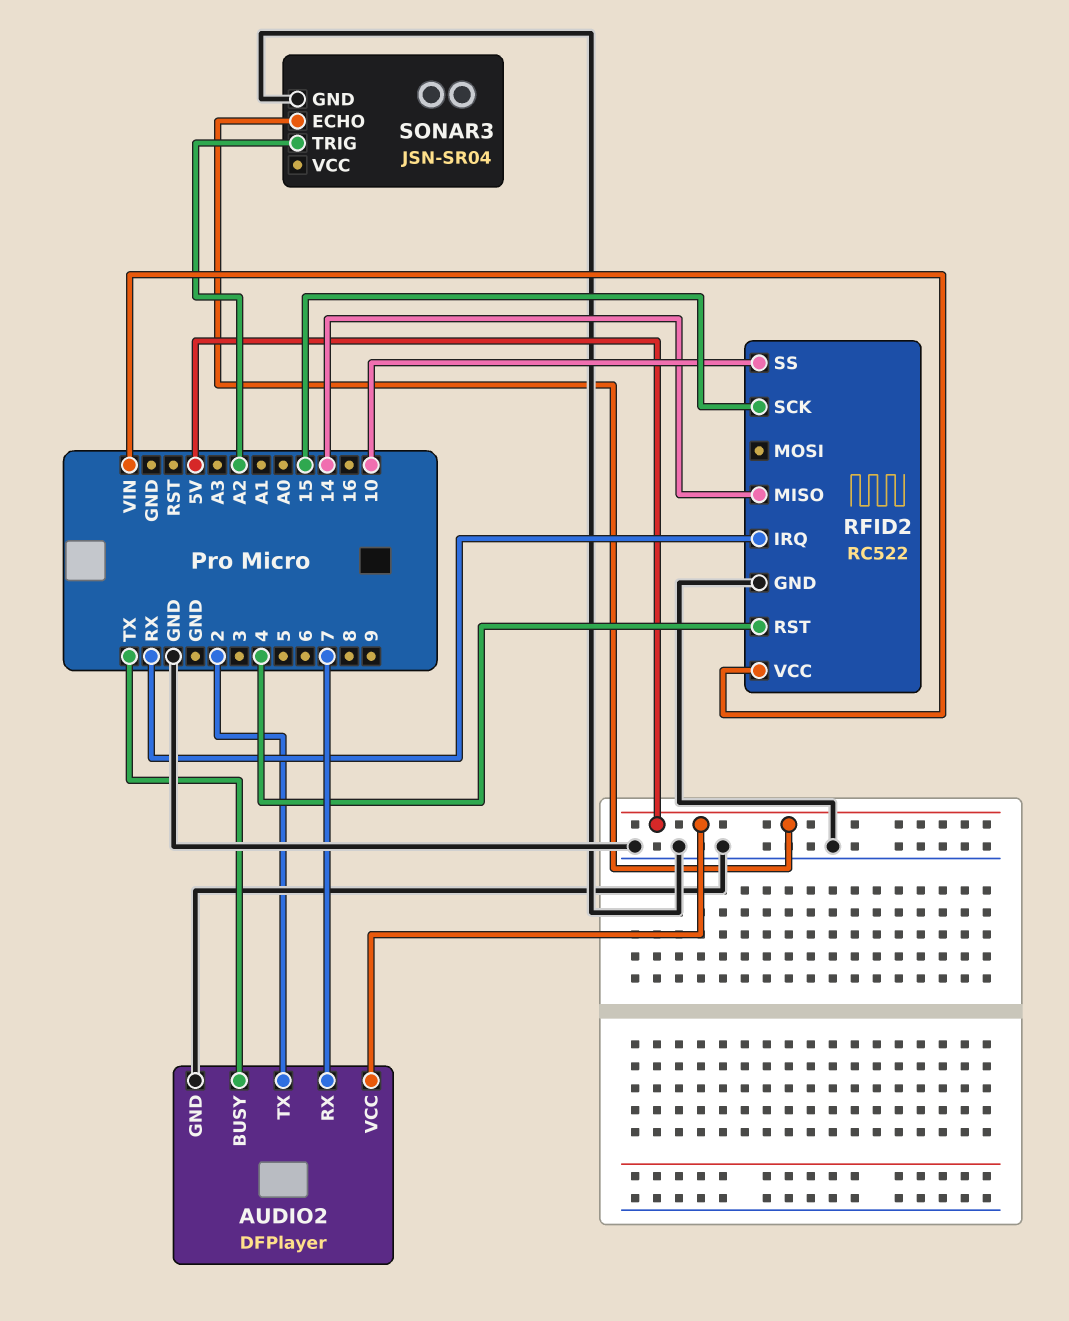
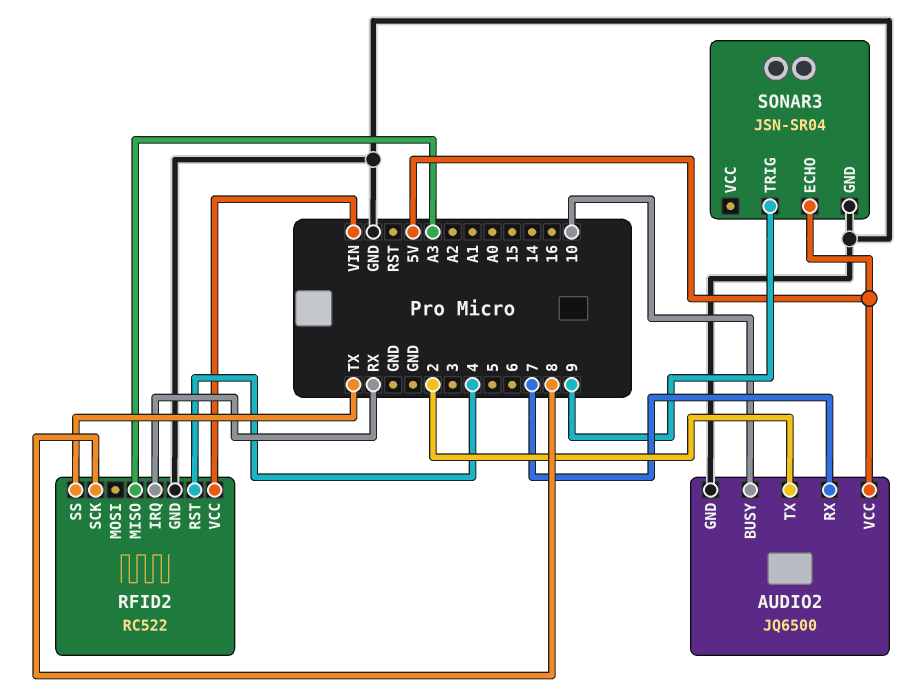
AUDIO2: DFPlayer -> JQ6500
AUDIO2 pin BUSY: TX -> 10
RFID2 pin MISO: 14 -> A3
RFID2 pin SCK: 15 -> 8
RFID2 pin SS: 10 -> TX
SONAR3 pin TRIG: A2 -> 9

